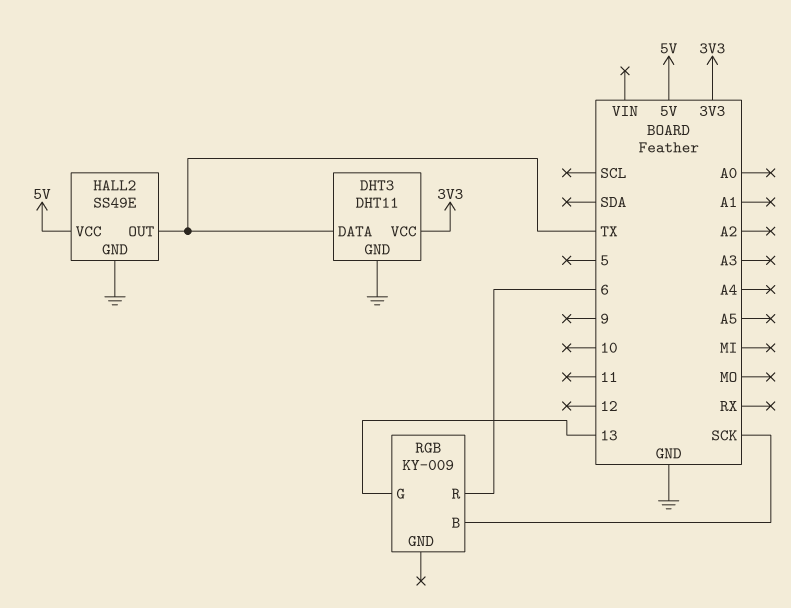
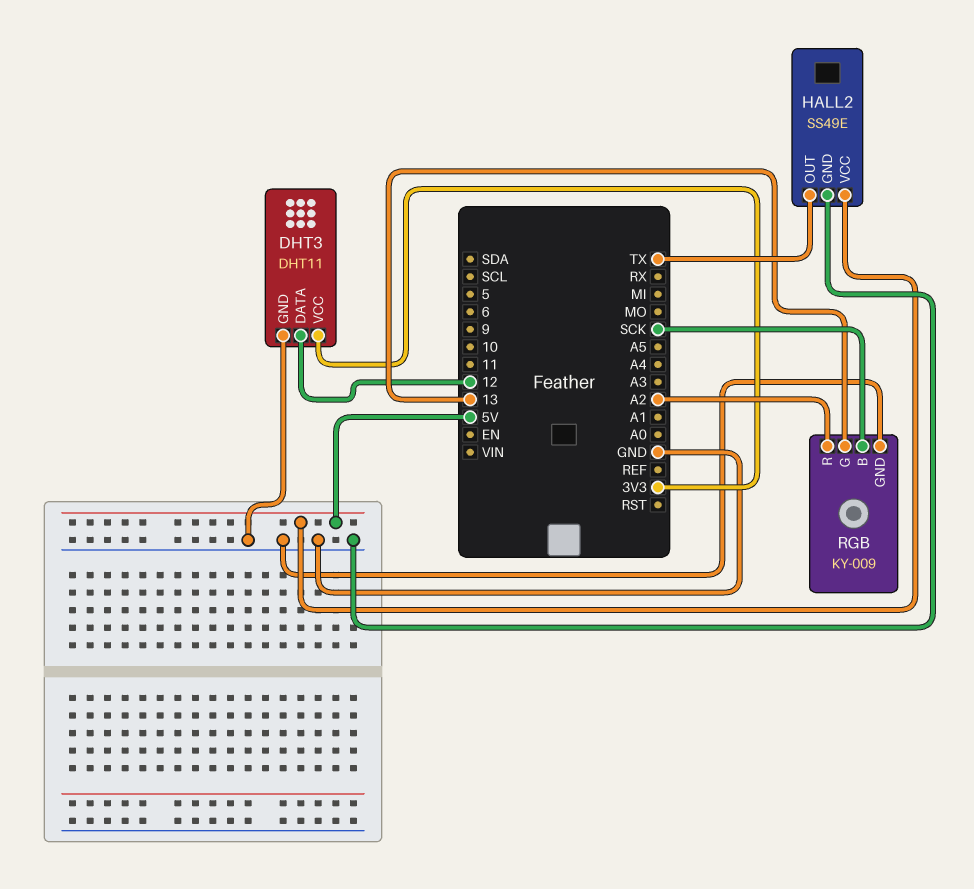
DHT3 pin DATA: TX -> 12
RGB pin GND: none -> GND
RGB pin R: 6 -> A2

